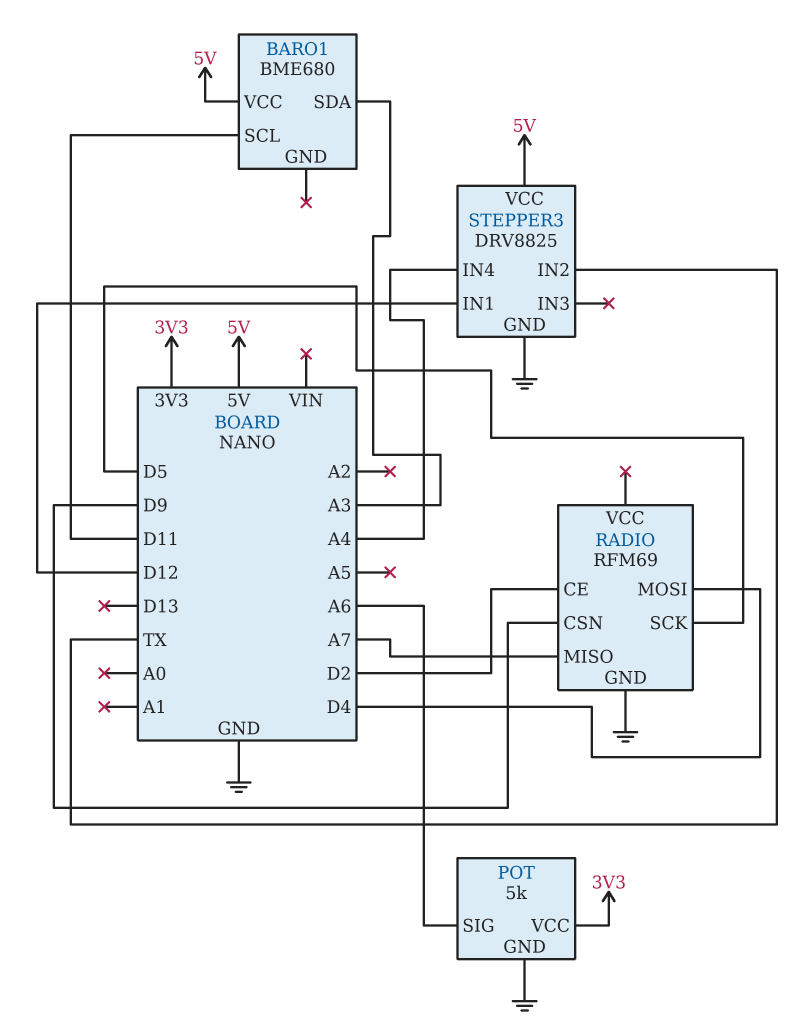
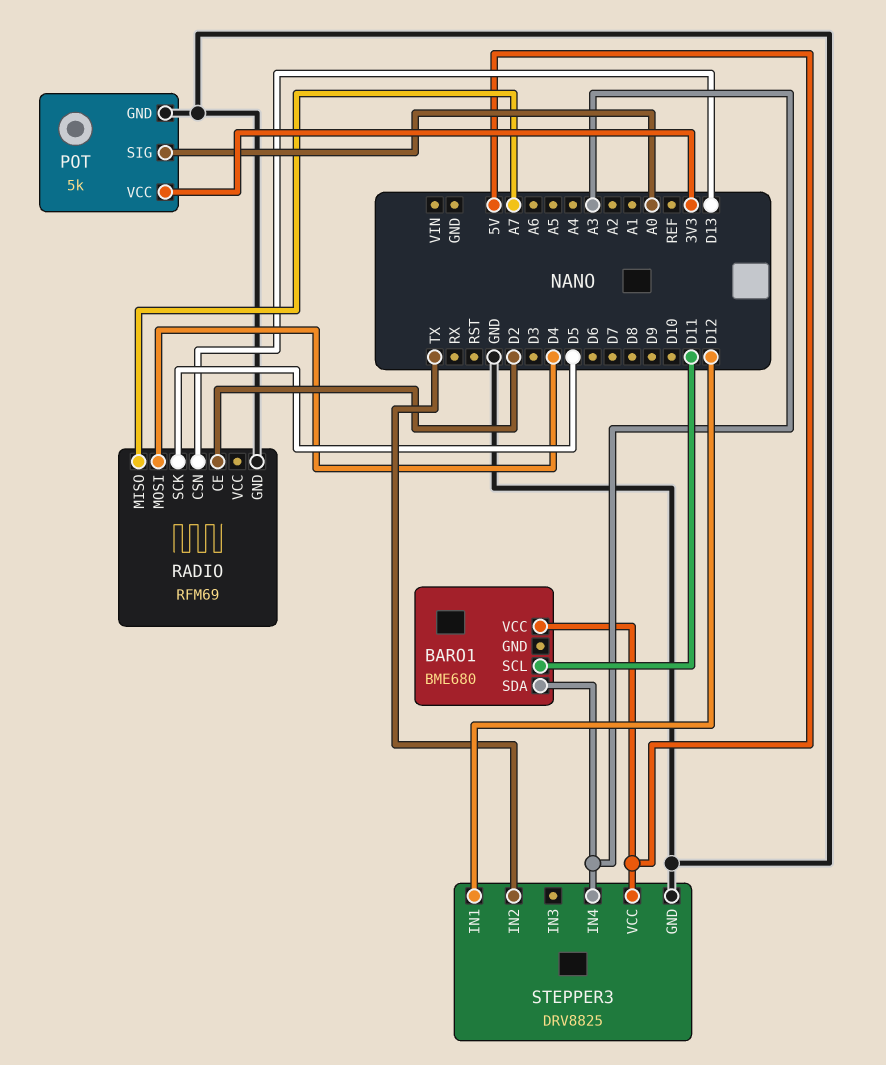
POT pin SIG: A6 -> A0
RADIO pin CSN: D9 -> D13
STEPPER3 pin IN4: A4 -> A3

